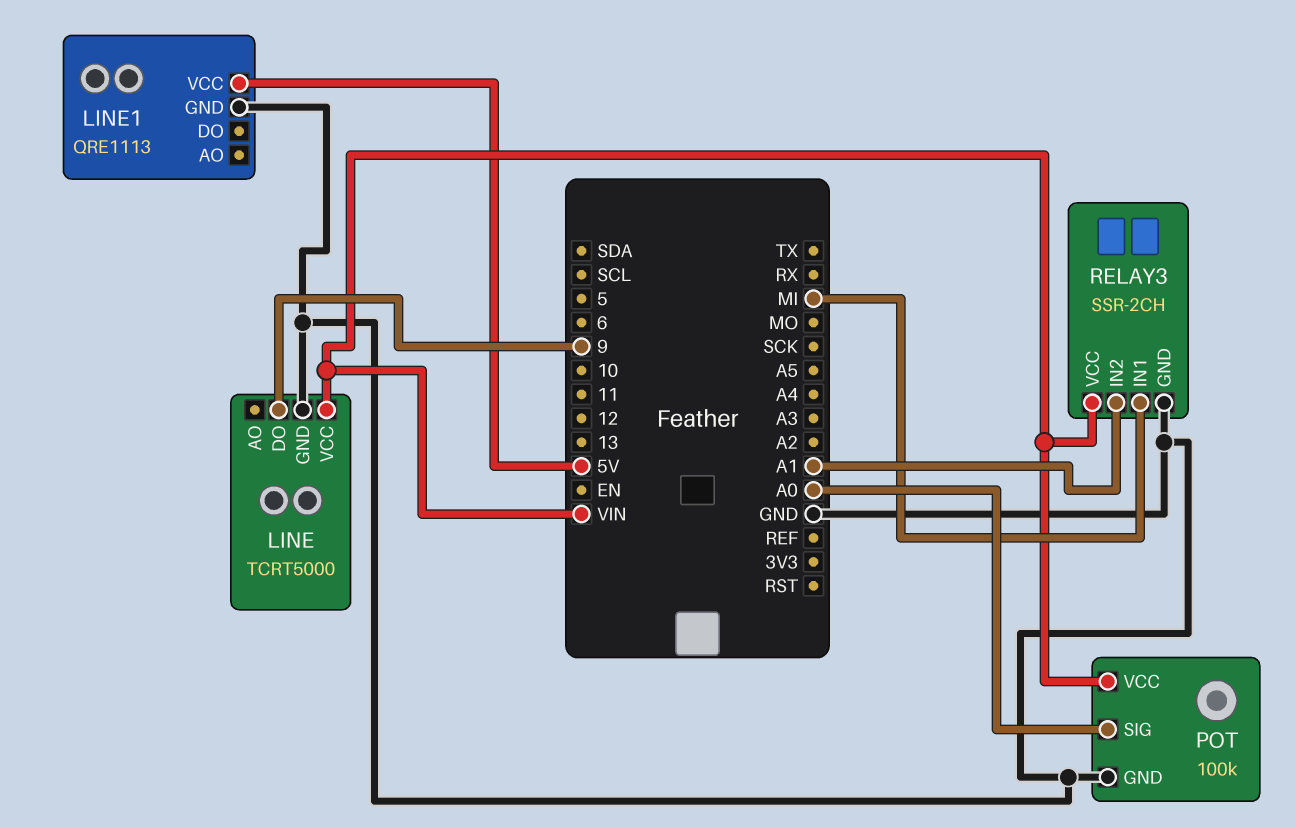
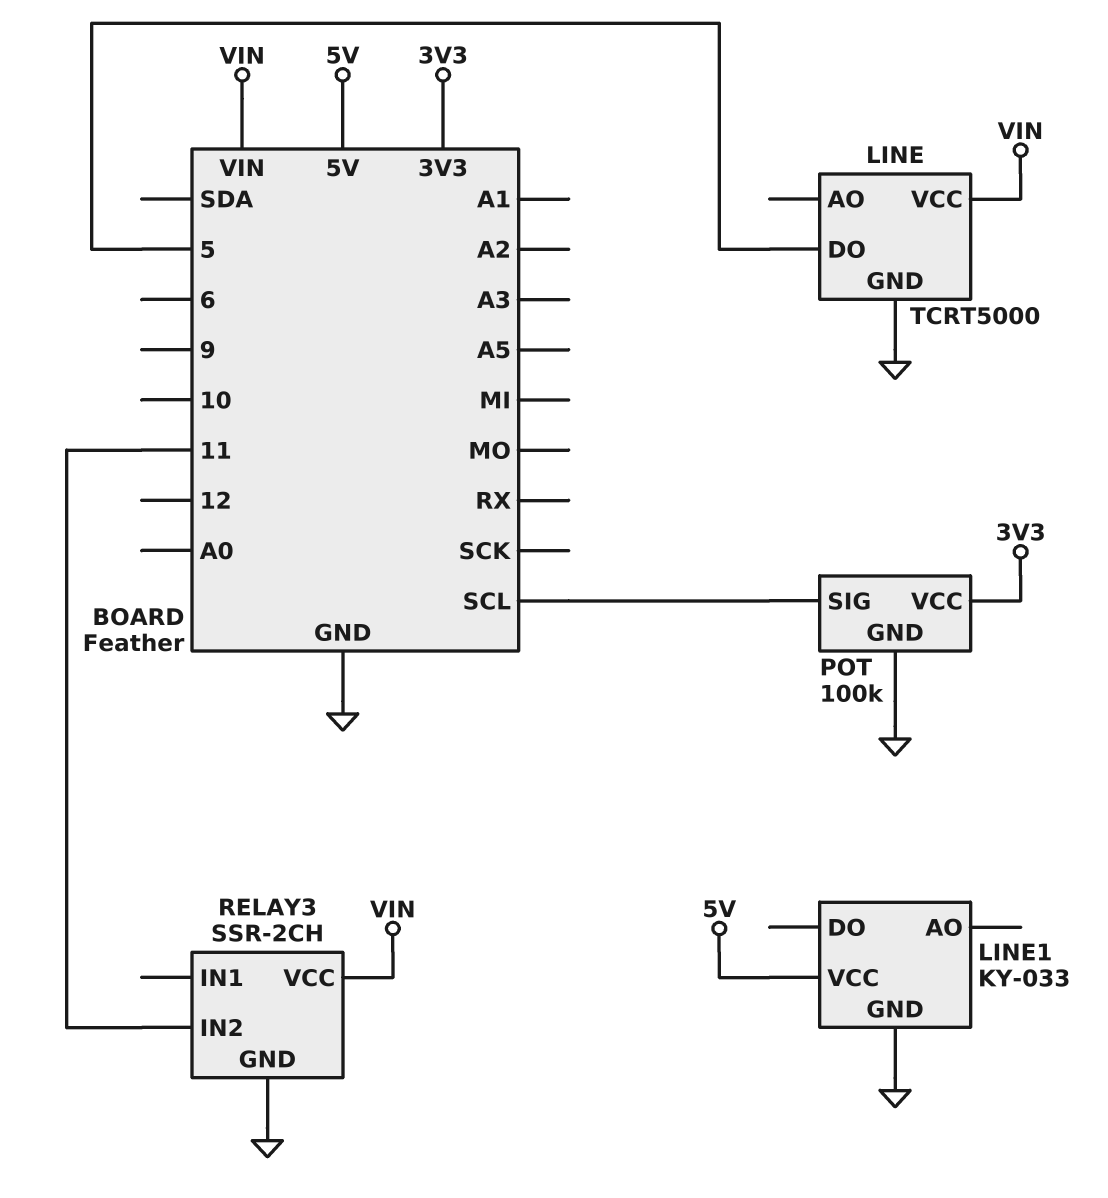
LINE pin DO: 9 -> 5
LINE1: QRE1113 -> KY-033
POT pin SIG: A0 -> SCL
POT pin VCC: VIN -> 3V3
RELAY3 pin IN1: MI -> none
RELAY3 pin IN2: A1 -> 11

